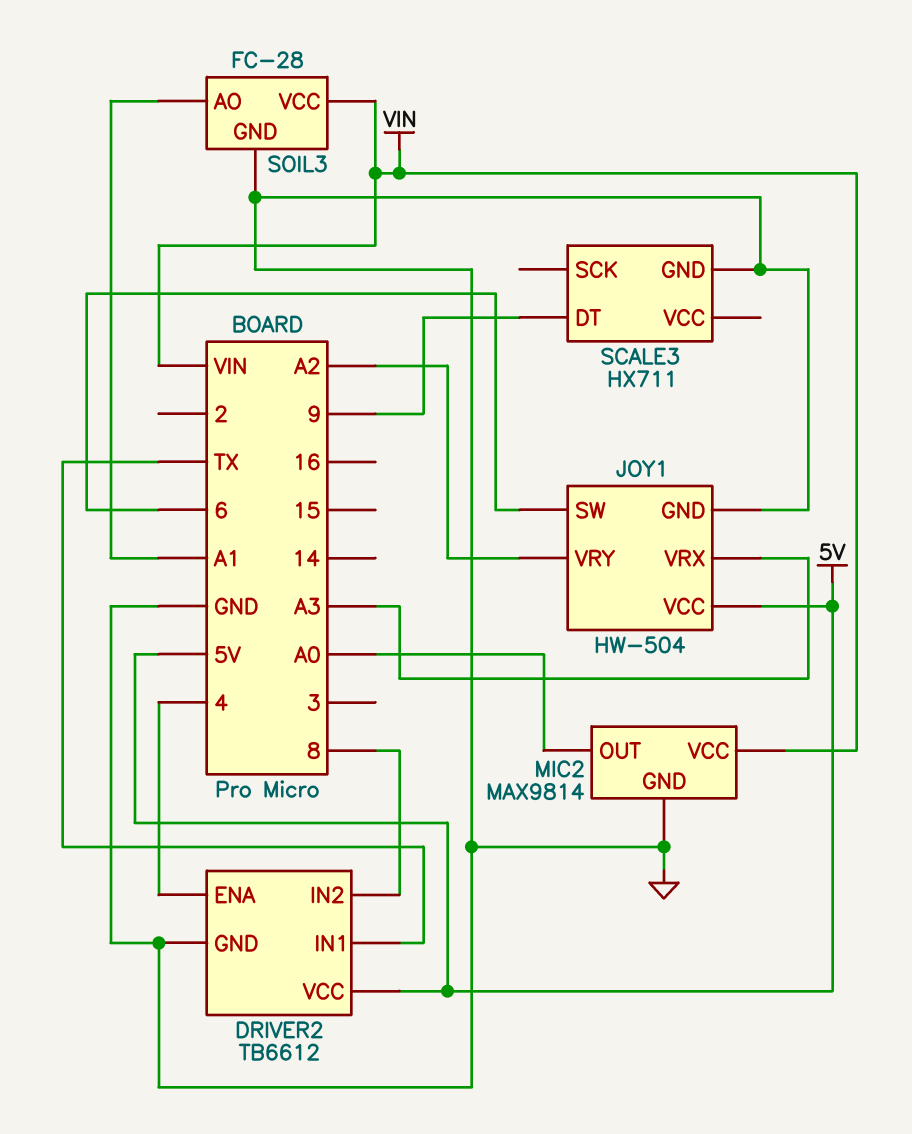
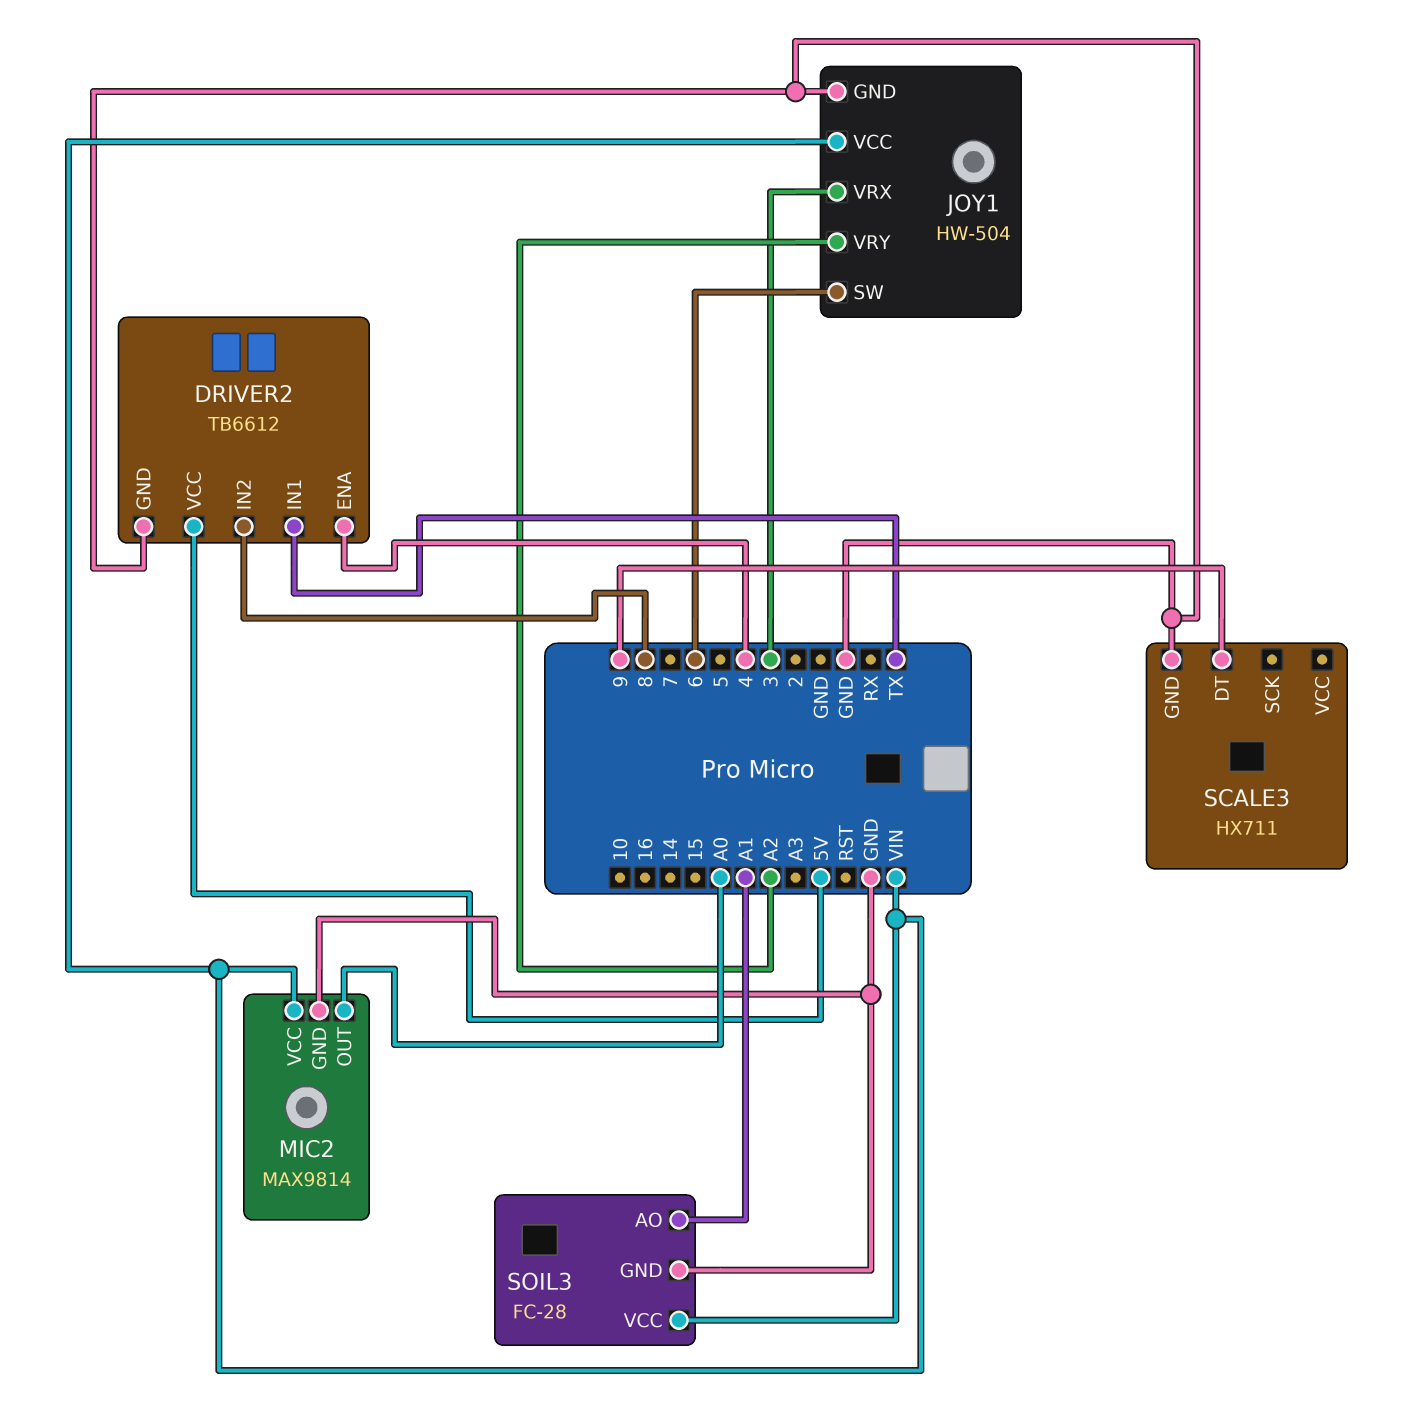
JOY1 pin VCC: 5V -> VIN
JOY1 pin VRX: A3 -> 3

